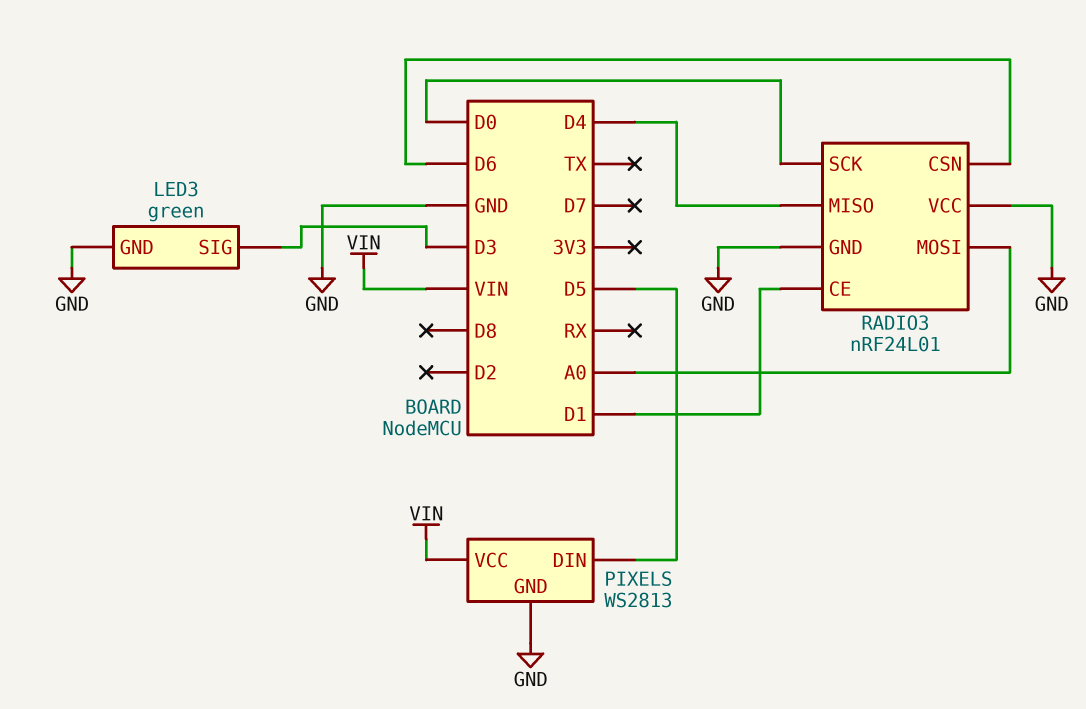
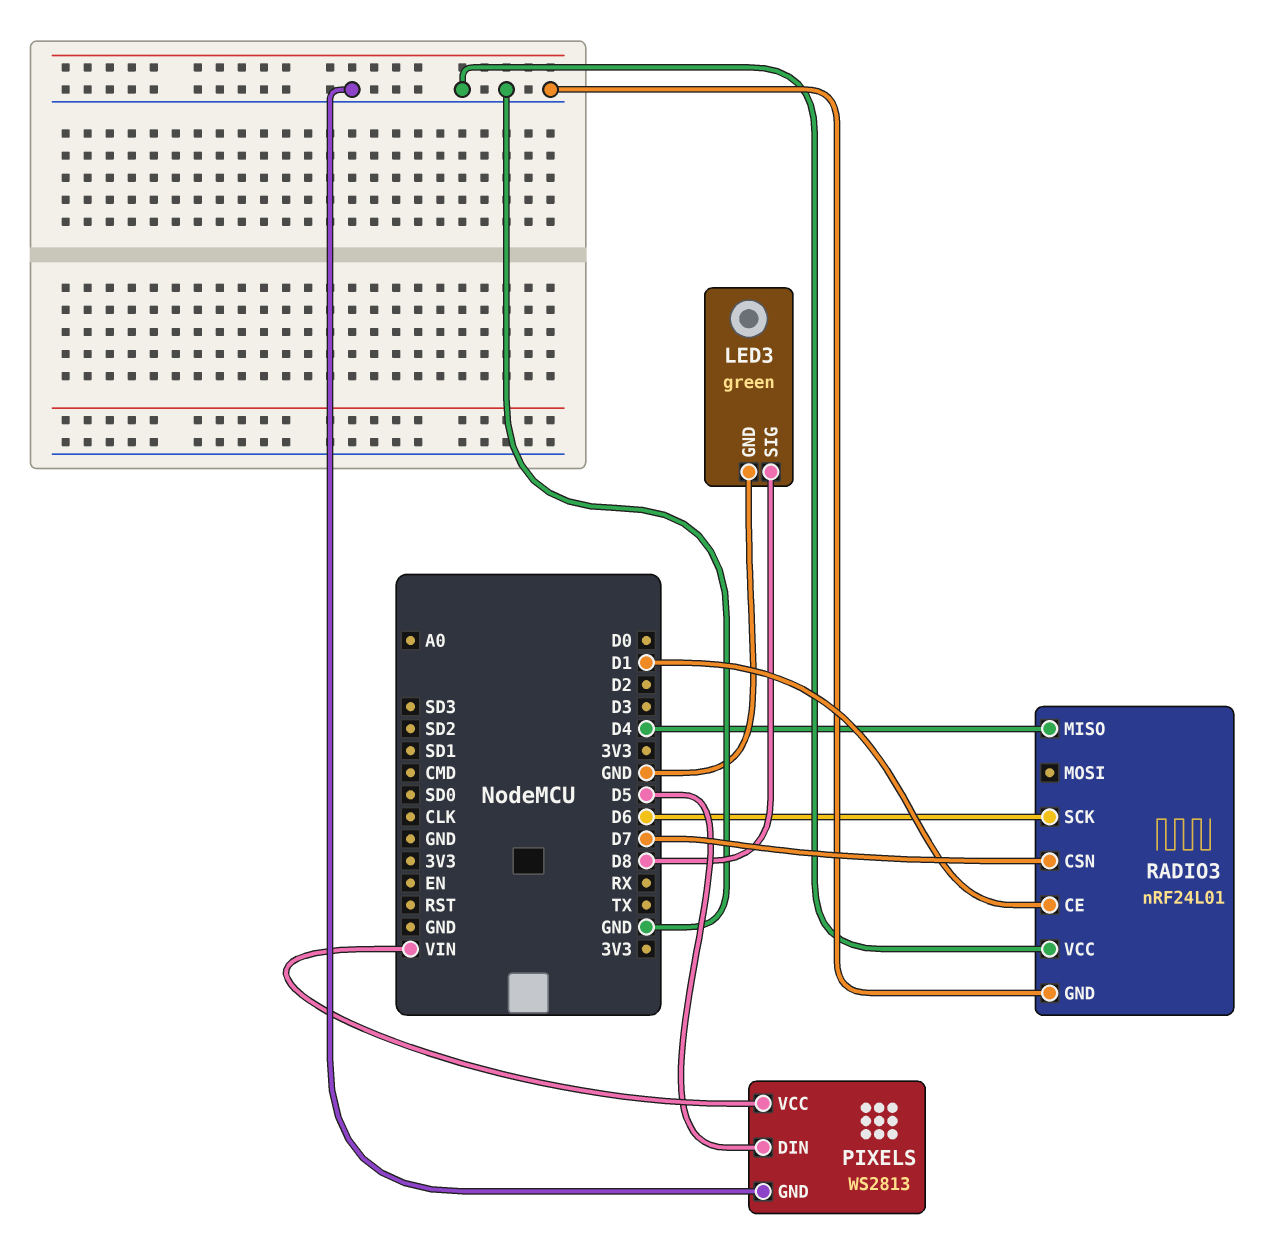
LED3 pin SIG: D3 -> D8
RADIO3 pin CSN: D6 -> D7
RADIO3 pin MOSI: A0 -> none
RADIO3 pin SCK: D0 -> D6

